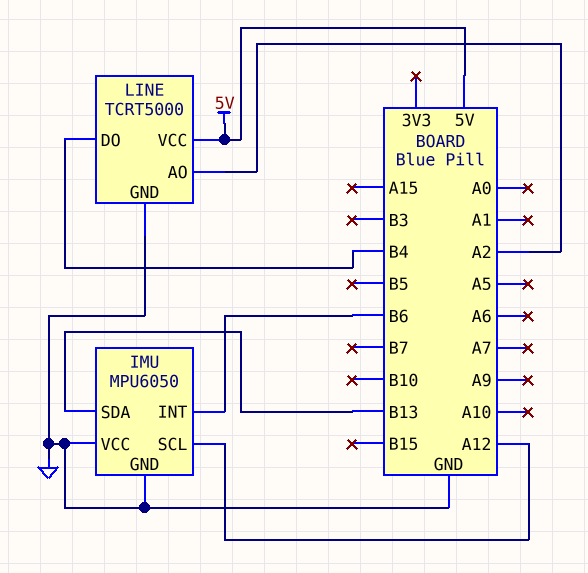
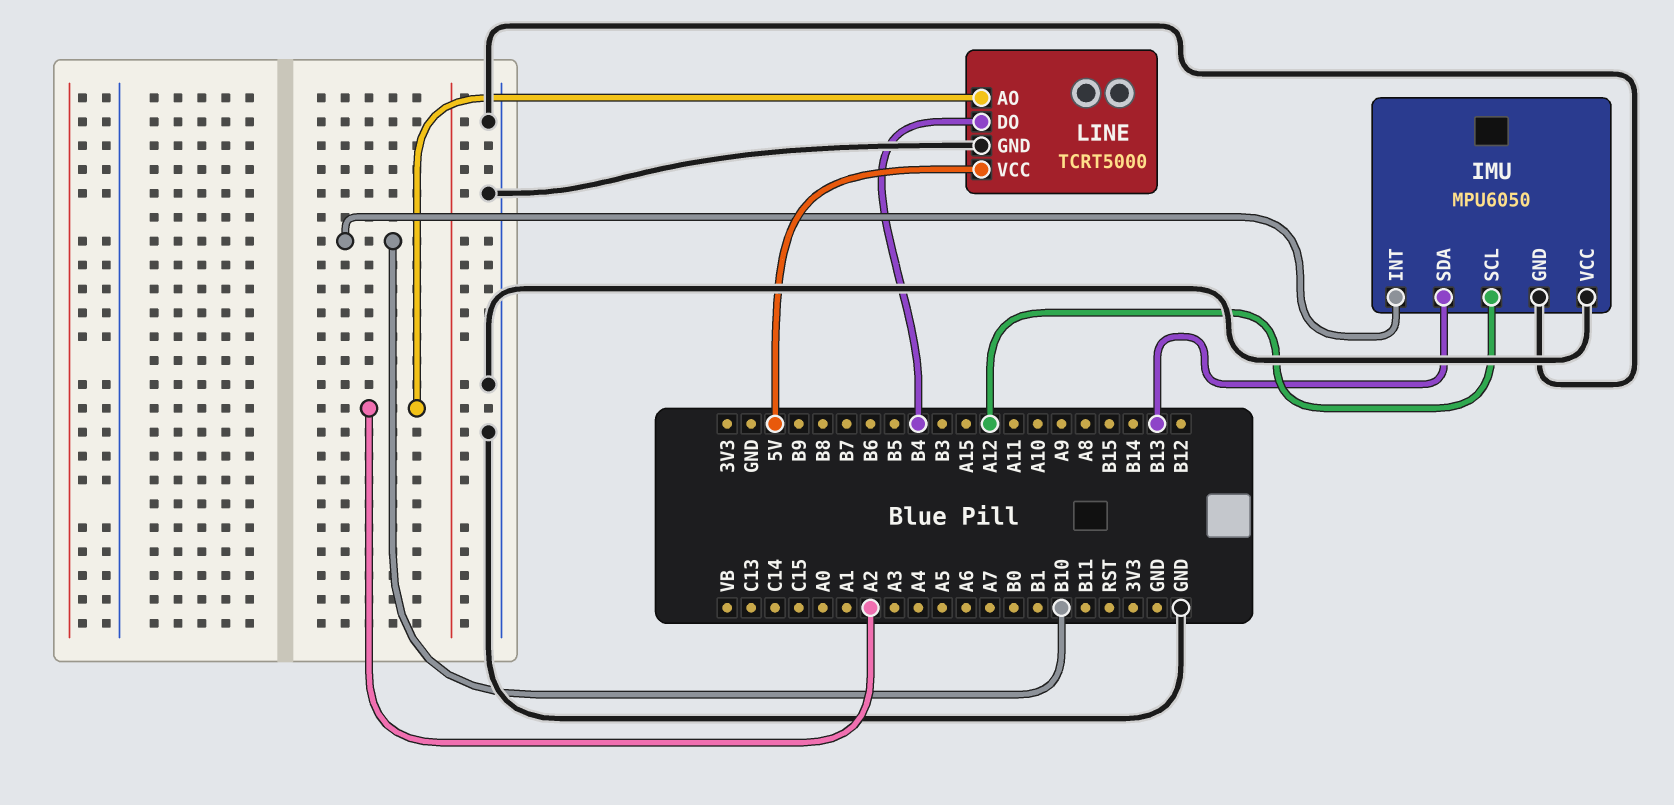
IMU pin INT: B6 -> B10

